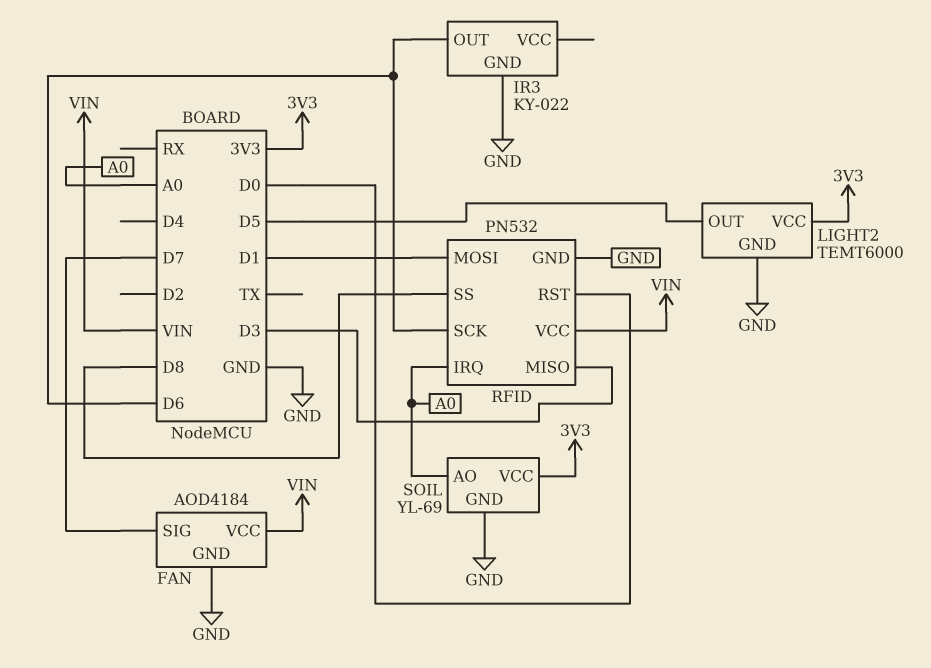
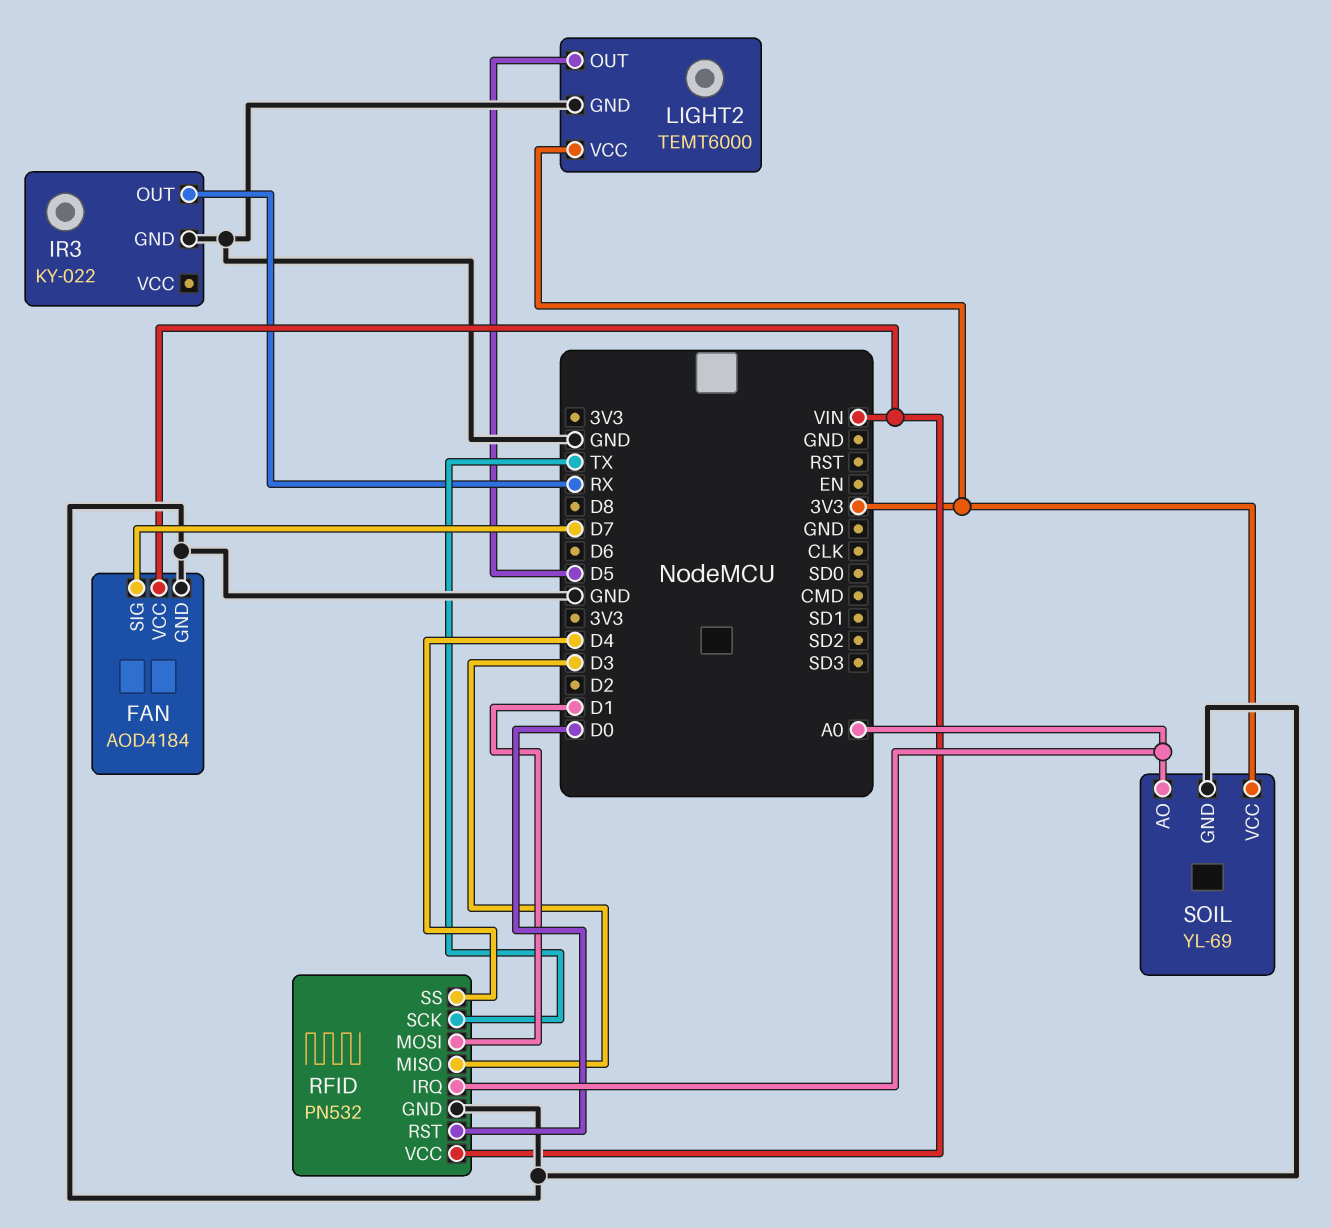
IR3 pin OUT: D6 -> RX
RFID pin SCK: D6 -> TX
RFID pin SS: D8 -> D4

